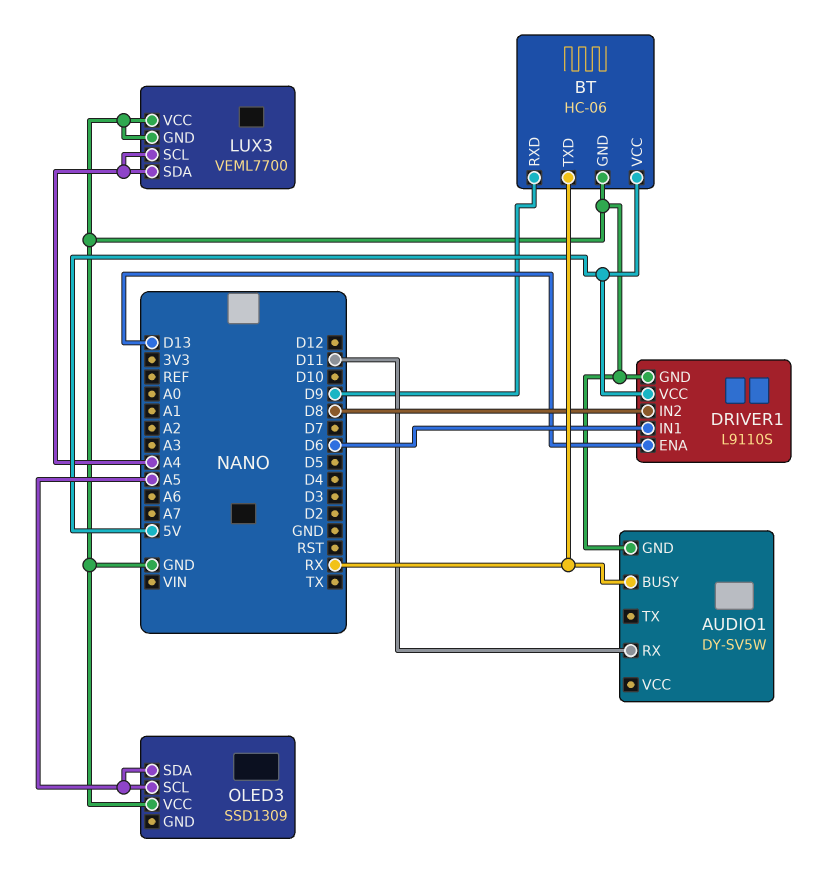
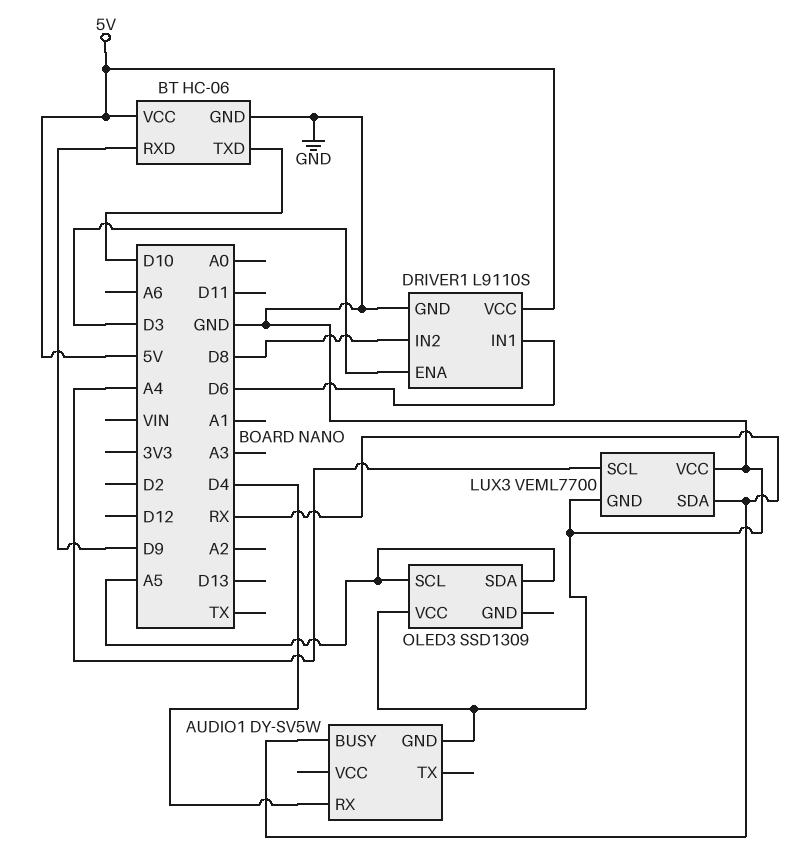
AUDIO1 pin RX: D11 -> D4
BT pin TXD: RX -> D10
DRIVER1 pin ENA: D13 -> D3
LUX3 pin SDA: A4 -> RX

